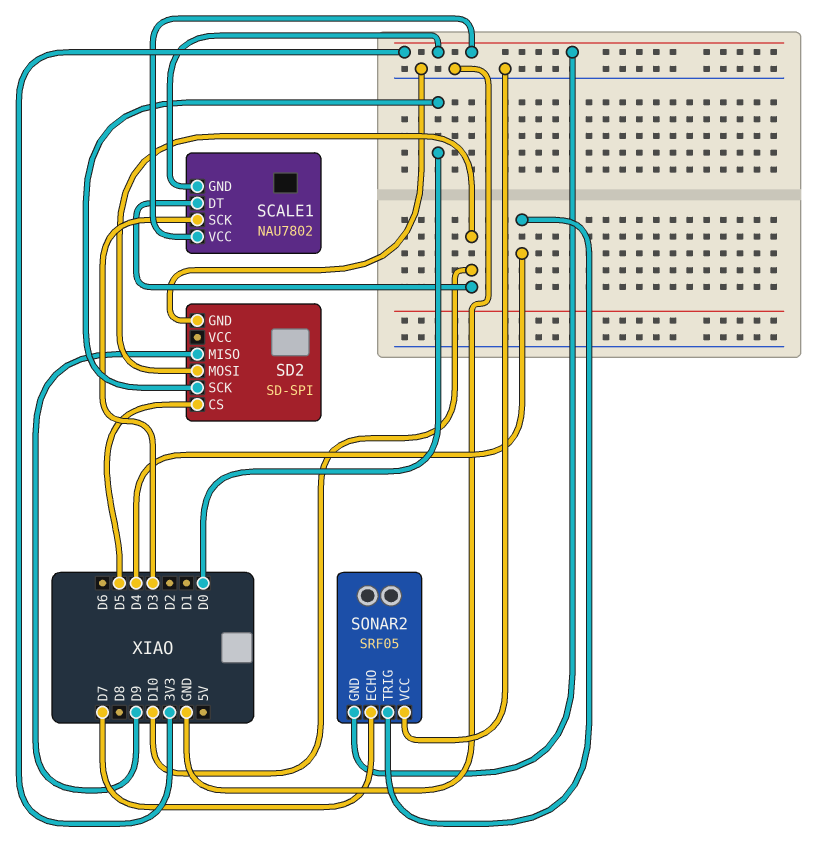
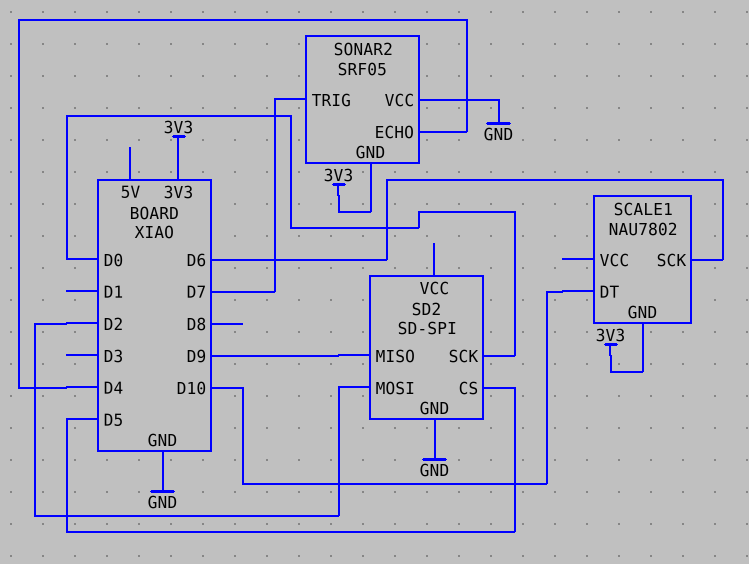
SCALE1 pin SCK: D3 -> D6
SCALE1 pin VCC: 3V3 -> none
SD2 pin MOSI: D10 -> D2
SONAR2 pin ECHO: D7 -> D4
SONAR2 pin TRIG: D4 -> D7

